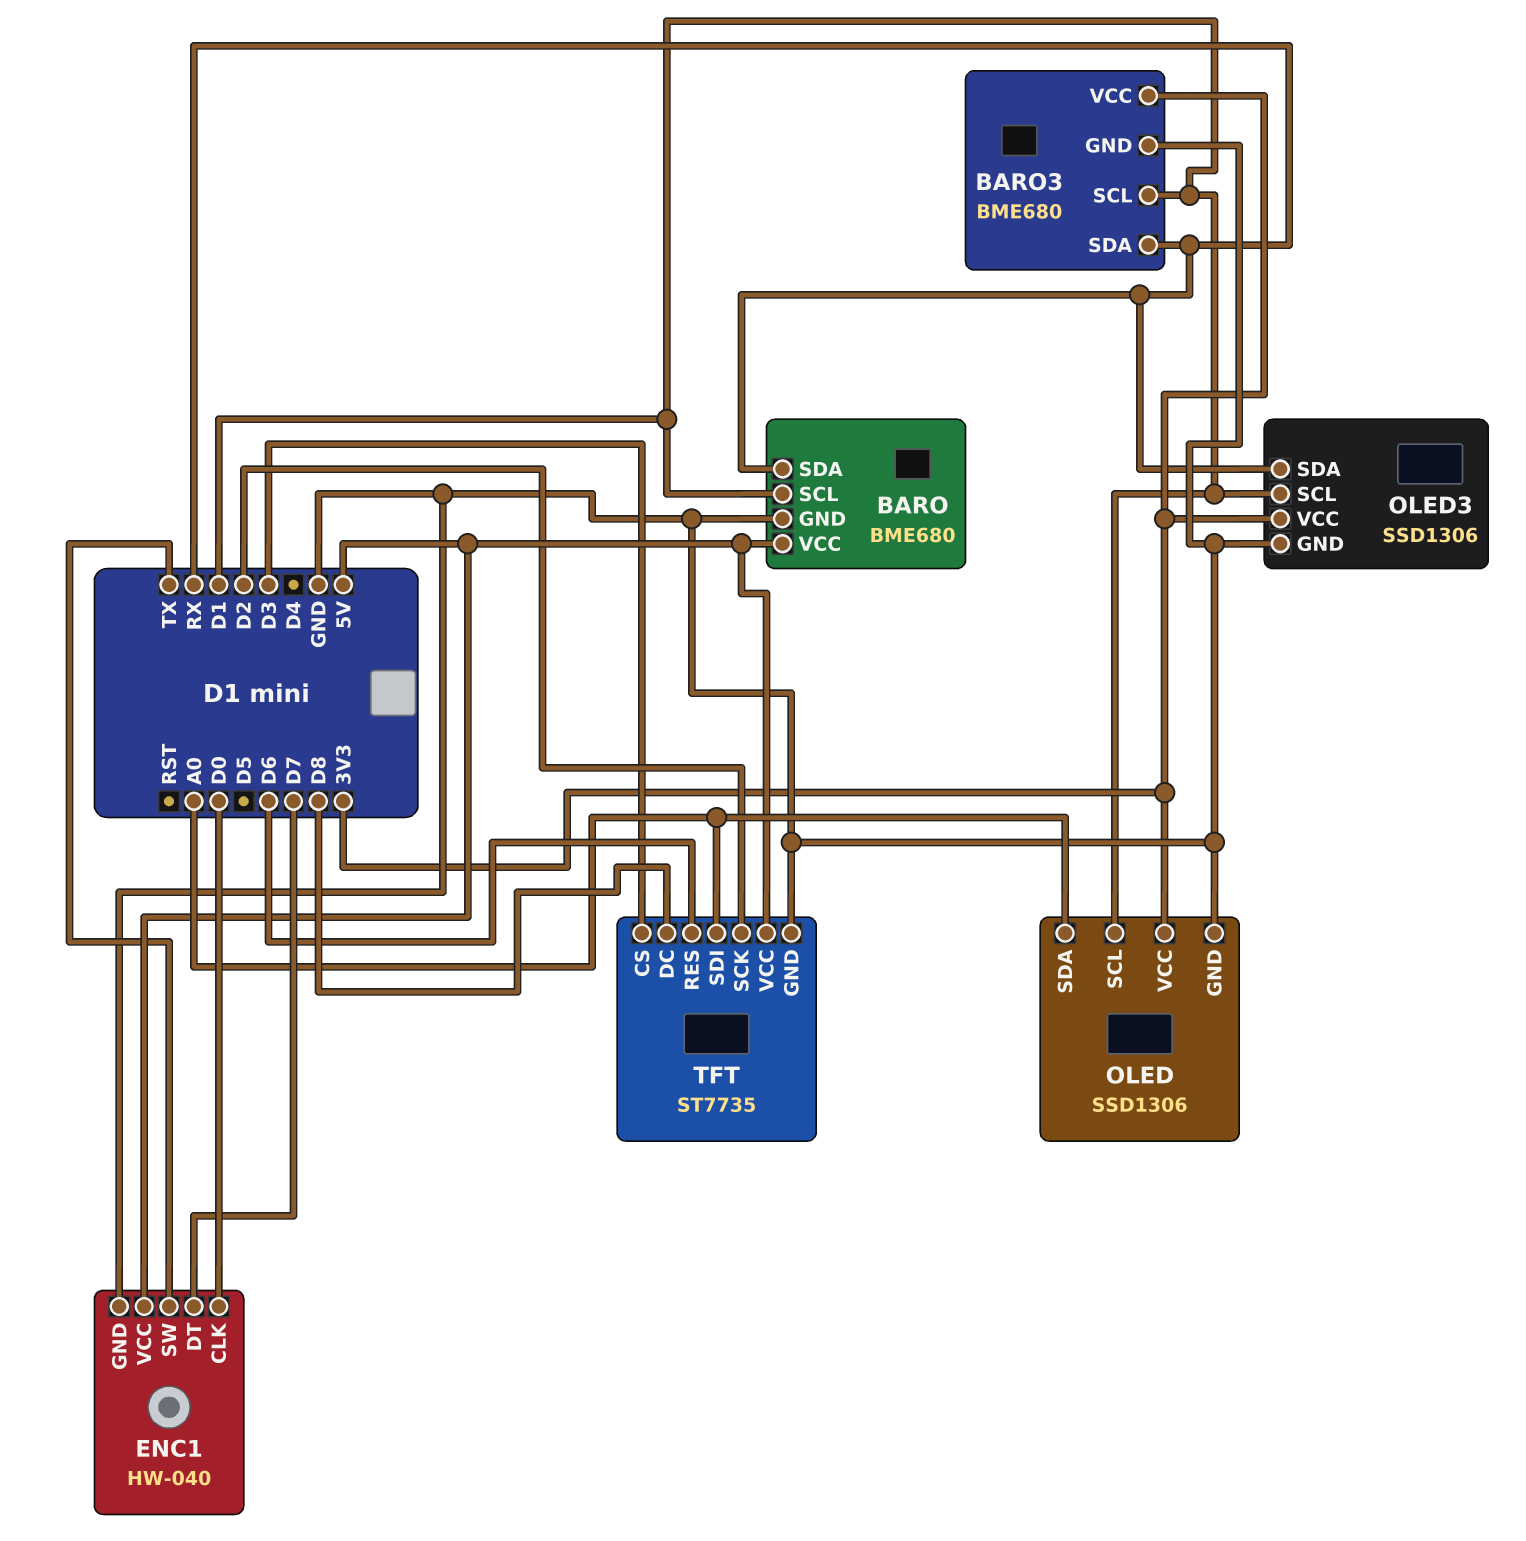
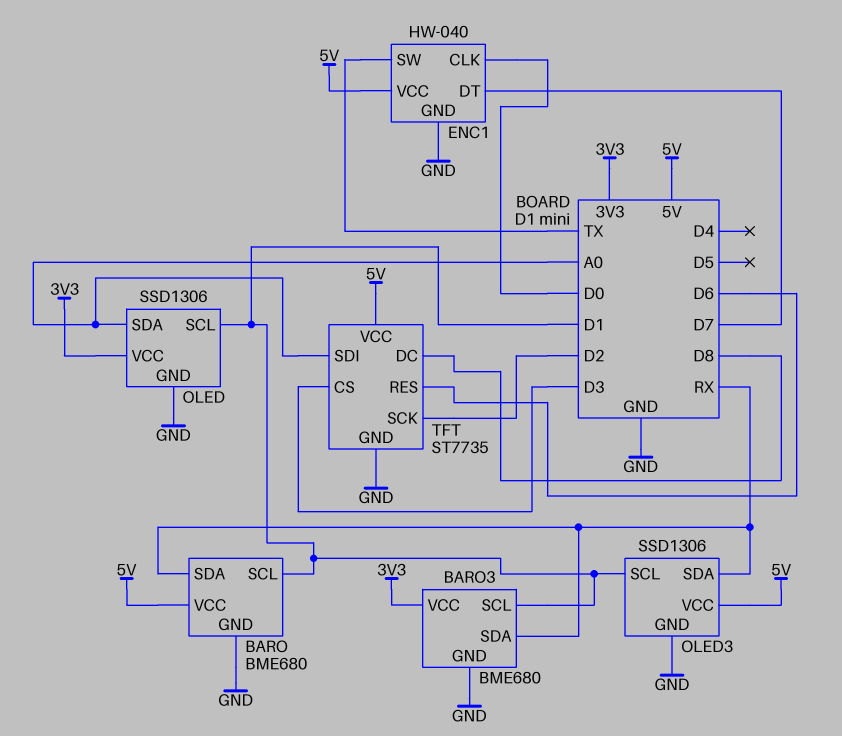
OLED3 pin VCC: 3V3 -> 5V

